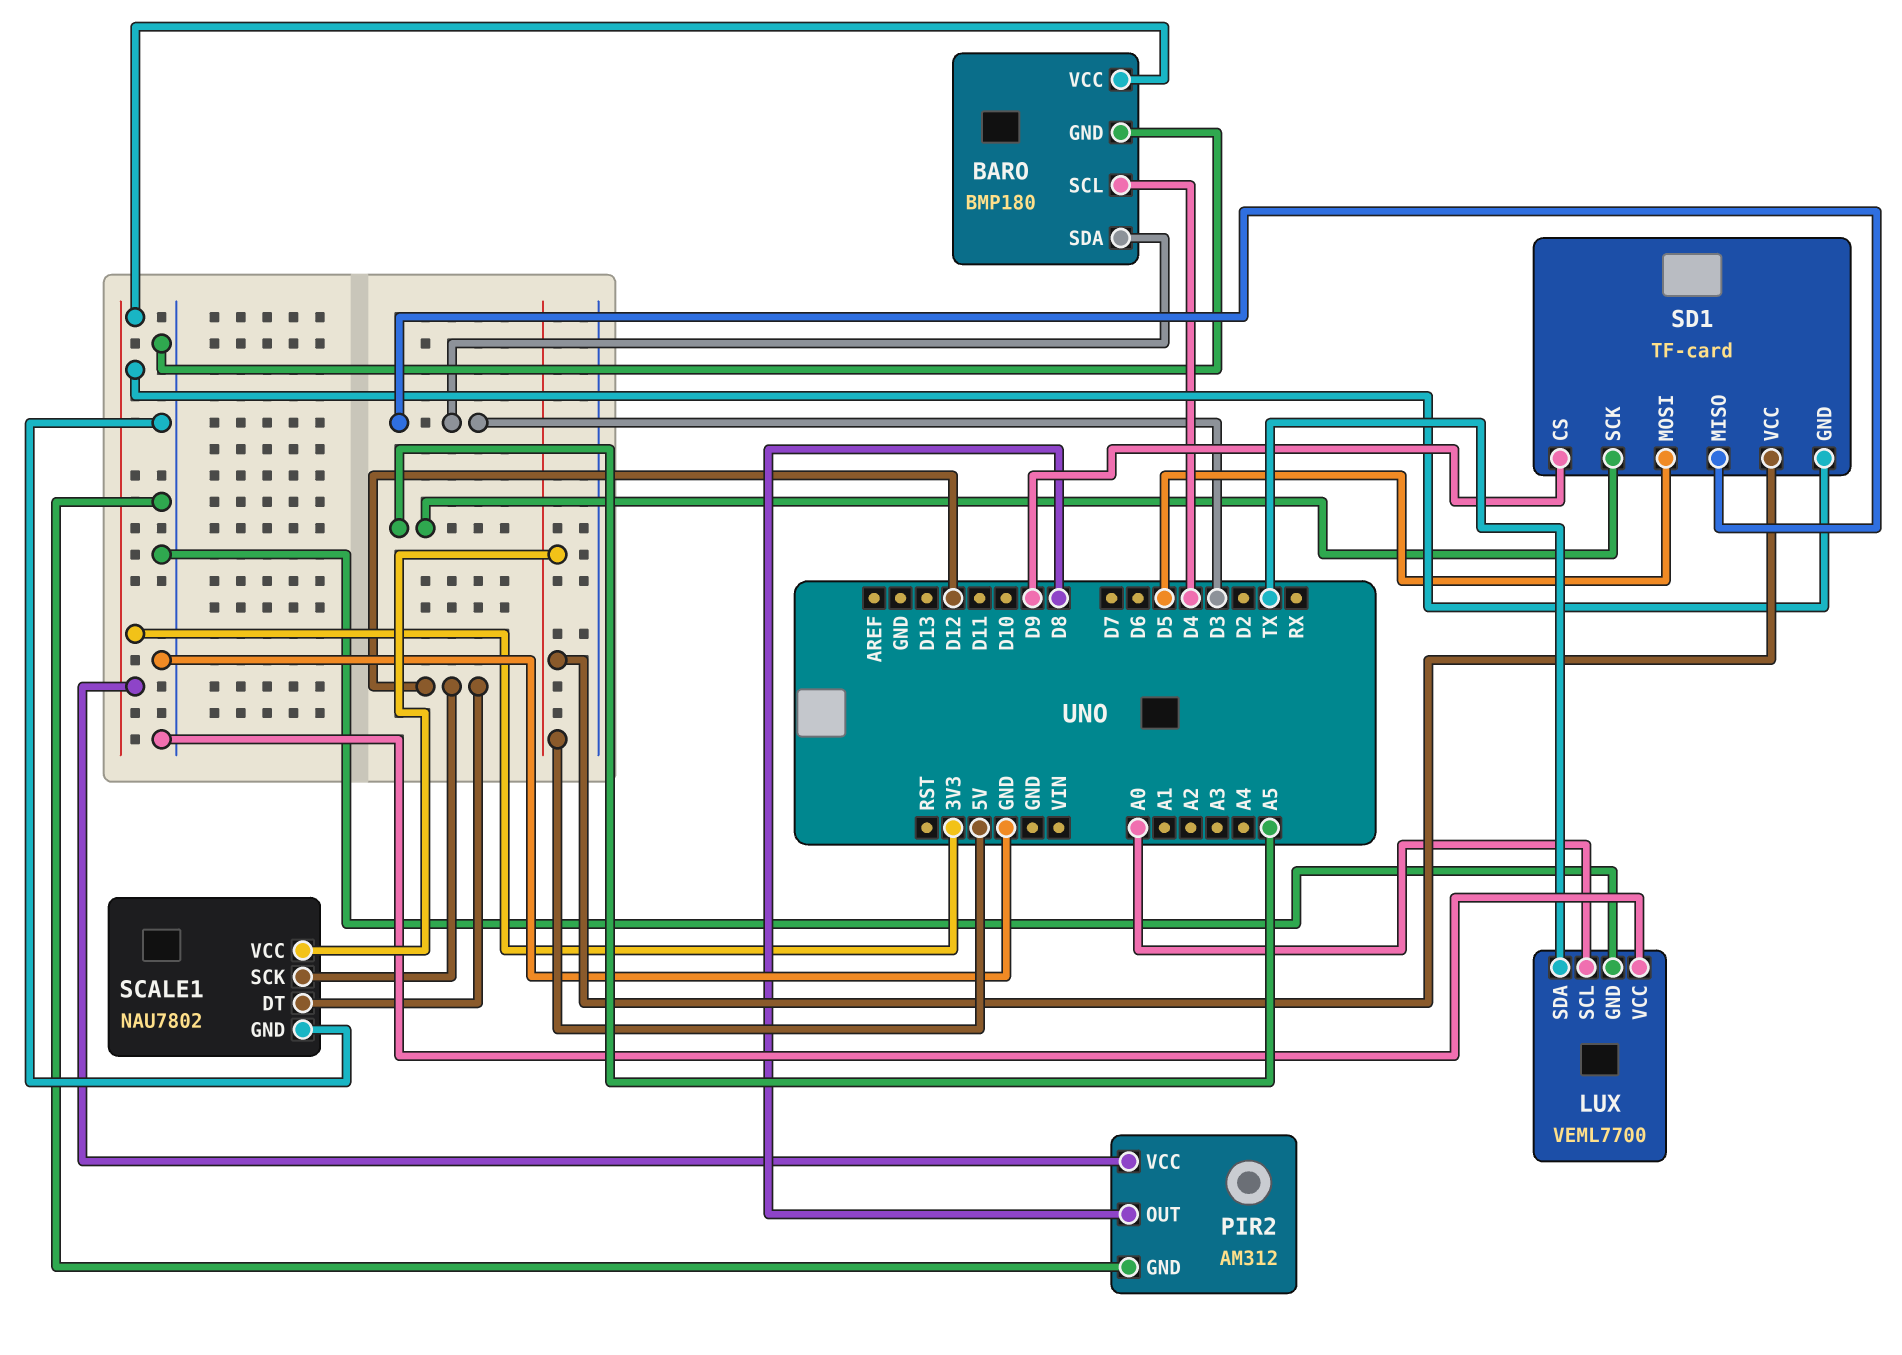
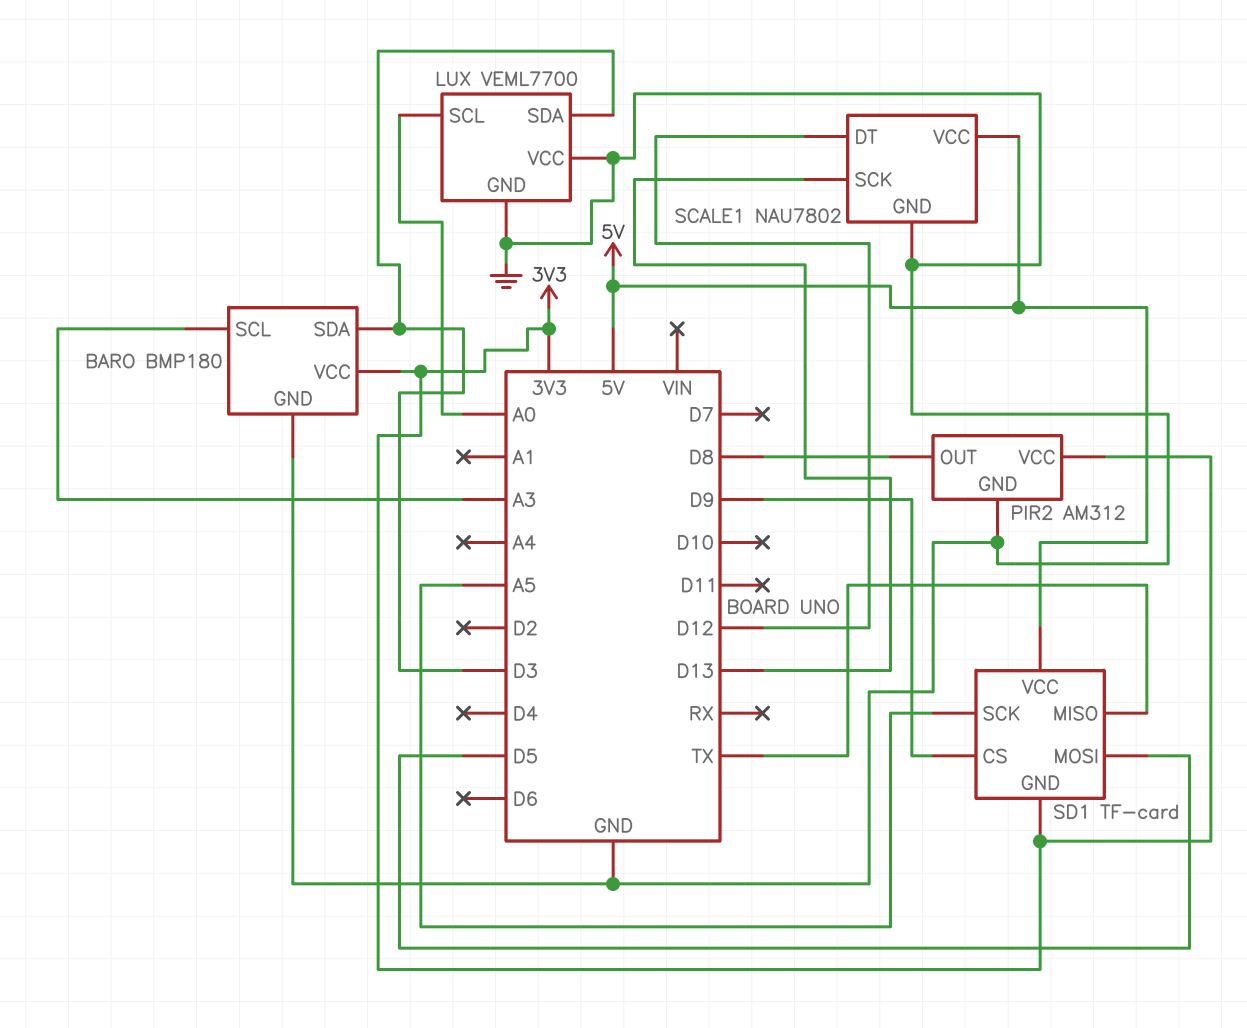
BARO pin SCL: D4 -> A3
LUX pin SDA: TX -> D3
SCALE1 pin SCK: D12 -> D13
SD1 pin MISO: D3 -> TX

